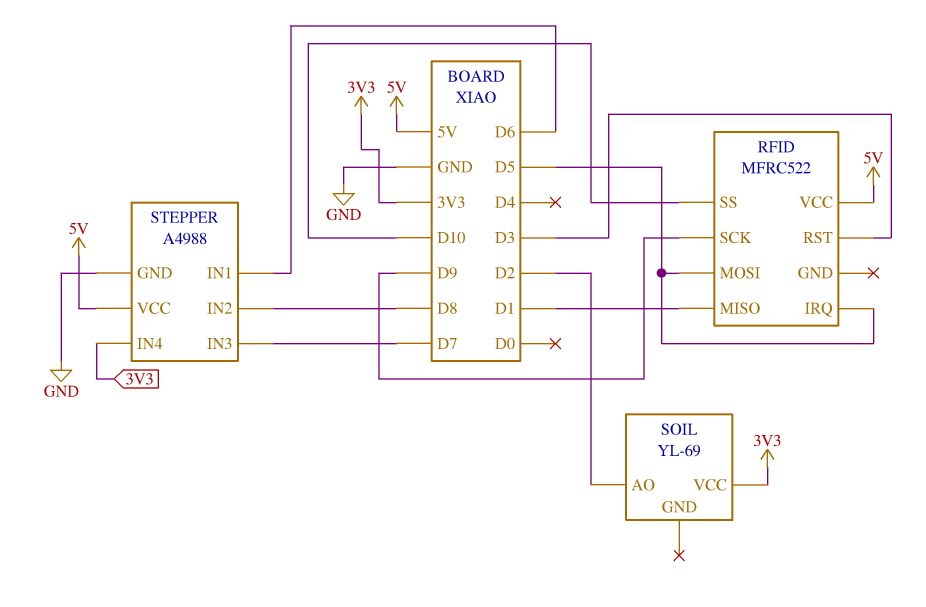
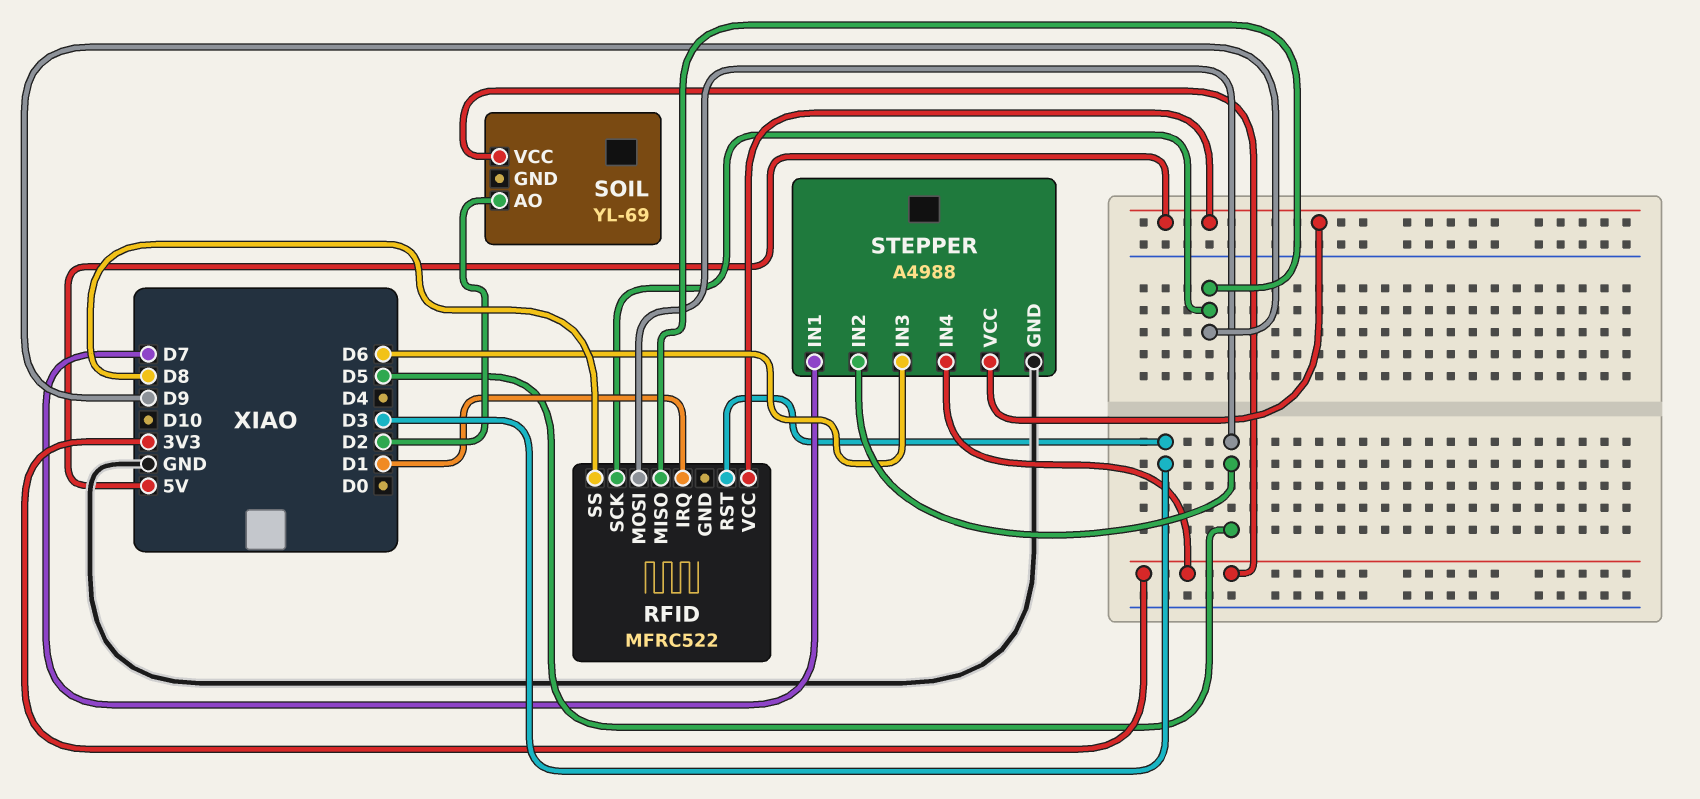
RFID pin IRQ: D5 -> D1
RFID pin MISO: D1 -> D9
RFID pin SS: D10 -> D8
STEPPER pin IN1: D6 -> D7
STEPPER pin IN2: D8 -> D5
STEPPER pin IN3: D7 -> D6

